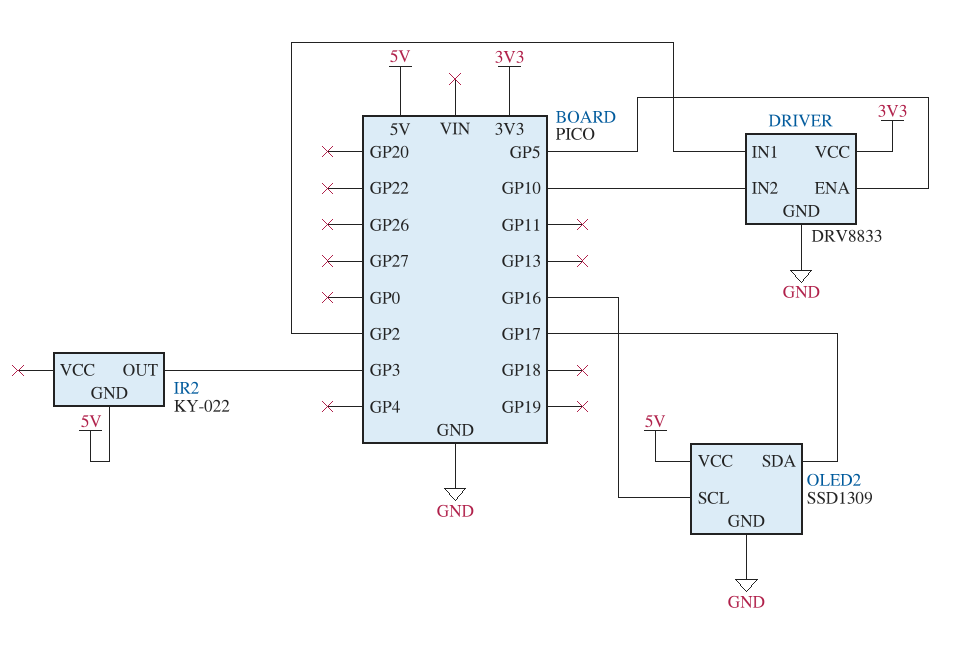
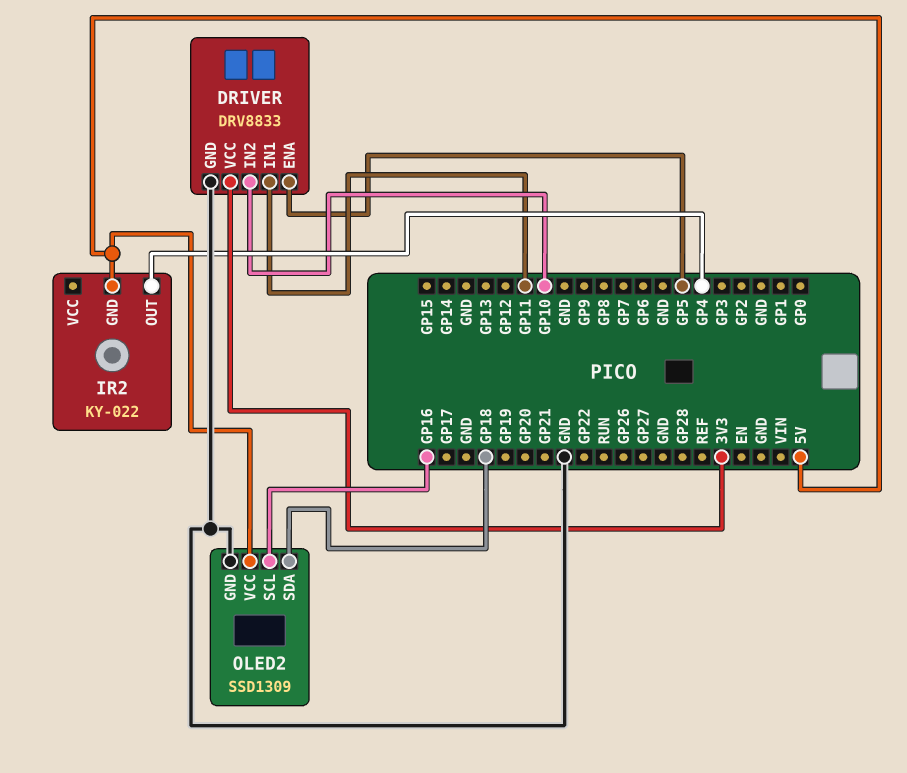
DRIVER pin IN1: GP2 -> GP11
IR2 pin OUT: GP3 -> GP4
OLED2 pin SDA: GP17 -> GP18

